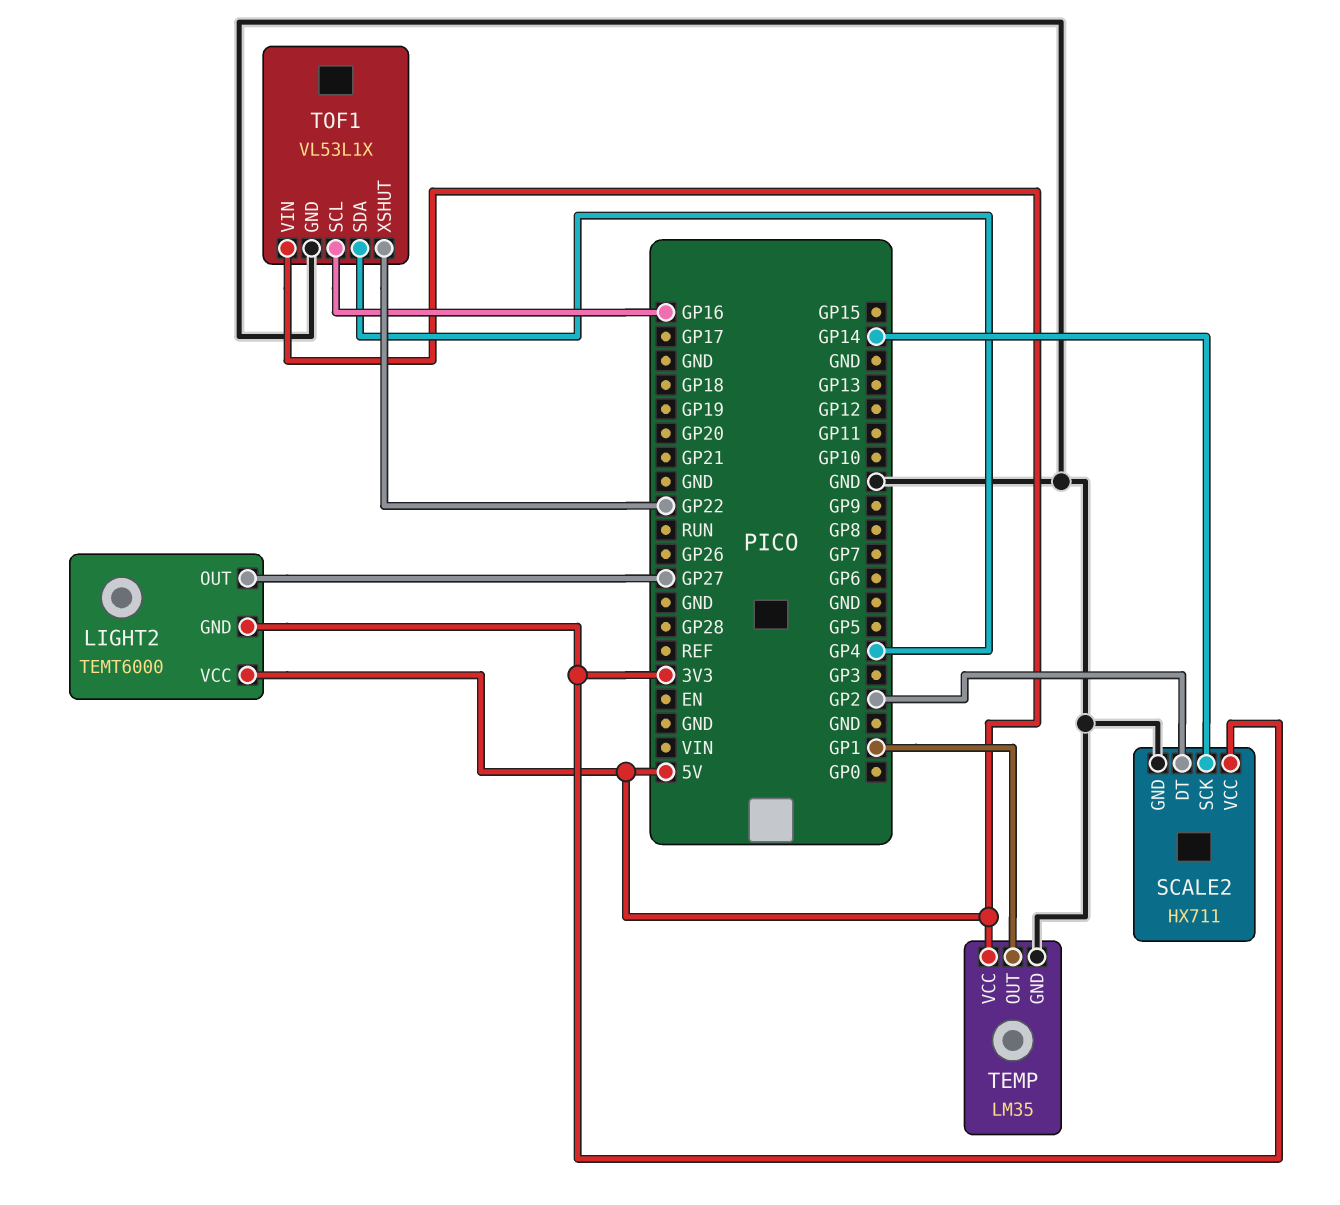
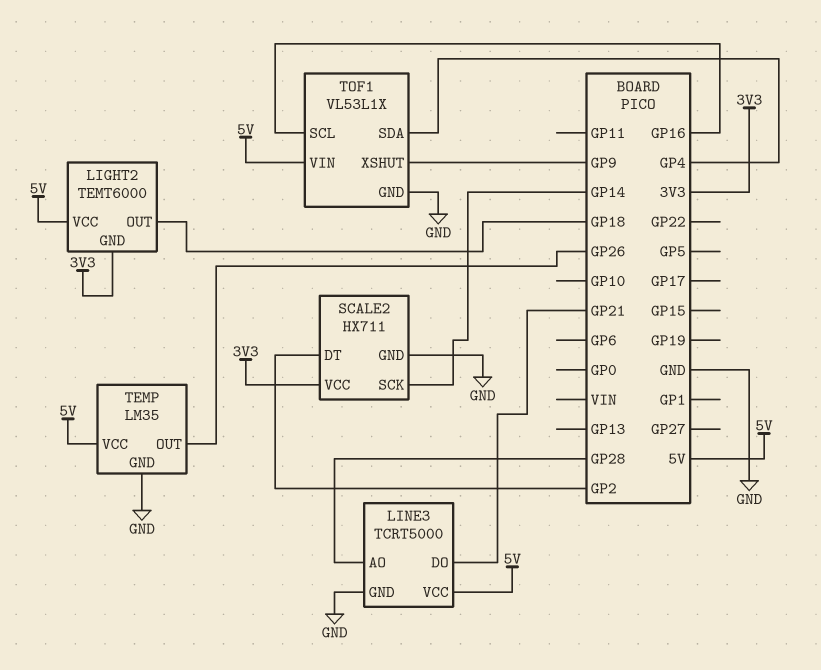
LIGHT2 pin OUT: GP27 -> GP18
LINE3: none -> TCRT5000
LINE3 pin AO: none -> GP28
LINE3 pin DO: none -> GP21
LINE3 pin GND: none -> GND
LINE3 pin VCC: none -> 5V
TEMP pin OUT: GP1 -> GP26
TOF1 pin XSHUT: GP22 -> GP9

